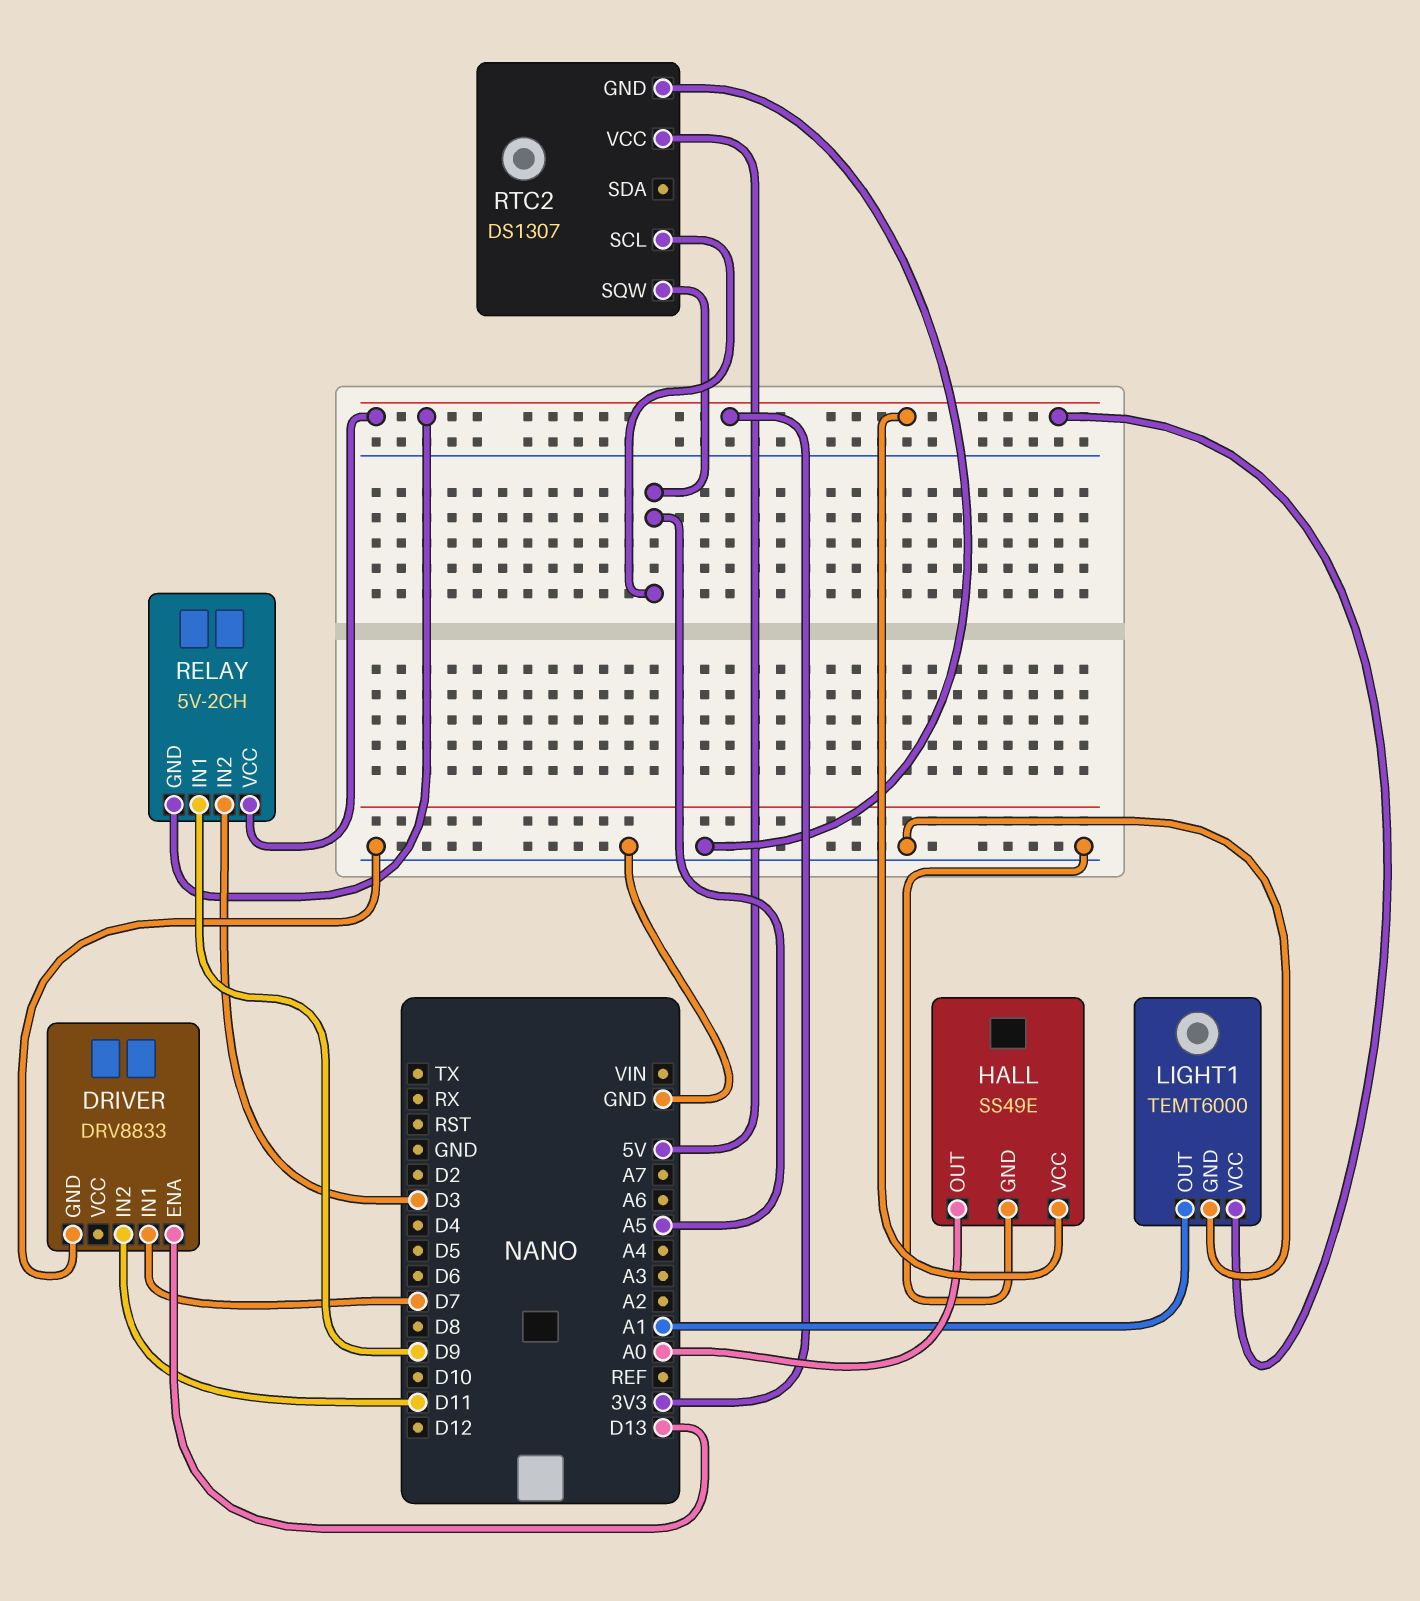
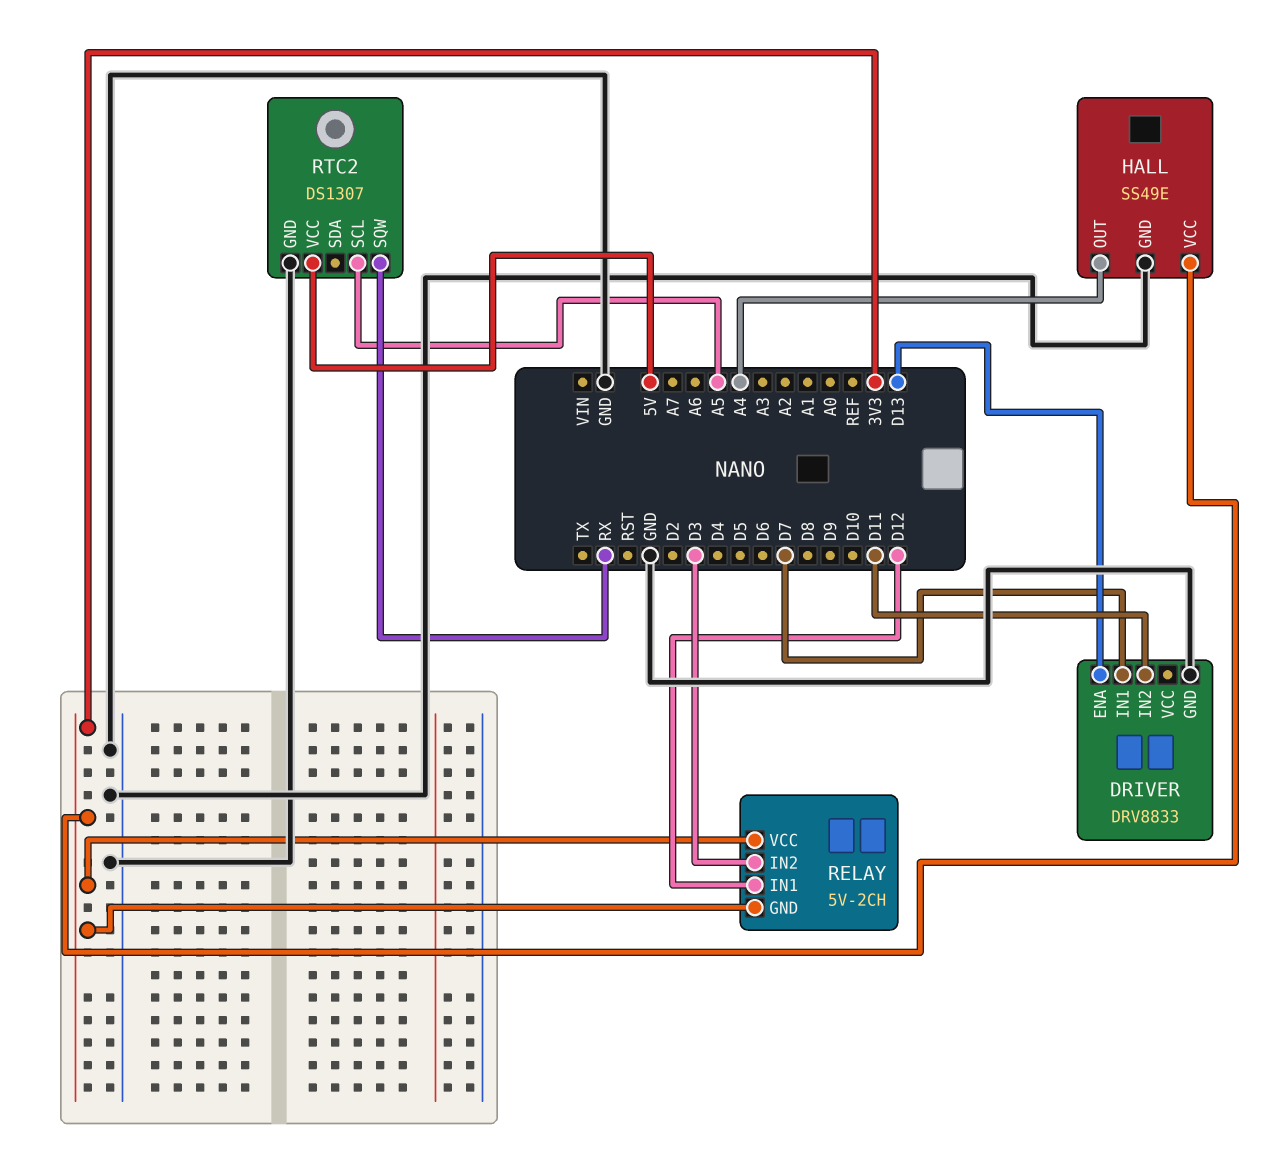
HALL pin OUT: A0 -> A4
LIGHT1: TEMT6000 -> none
LIGHT1 pin GND: GND -> none
LIGHT1 pin OUT: A1 -> none
LIGHT1 pin VCC: 3V3 -> none
RELAY pin IN1: D9 -> D12
RTC2 pin SQW: A5 -> RX

